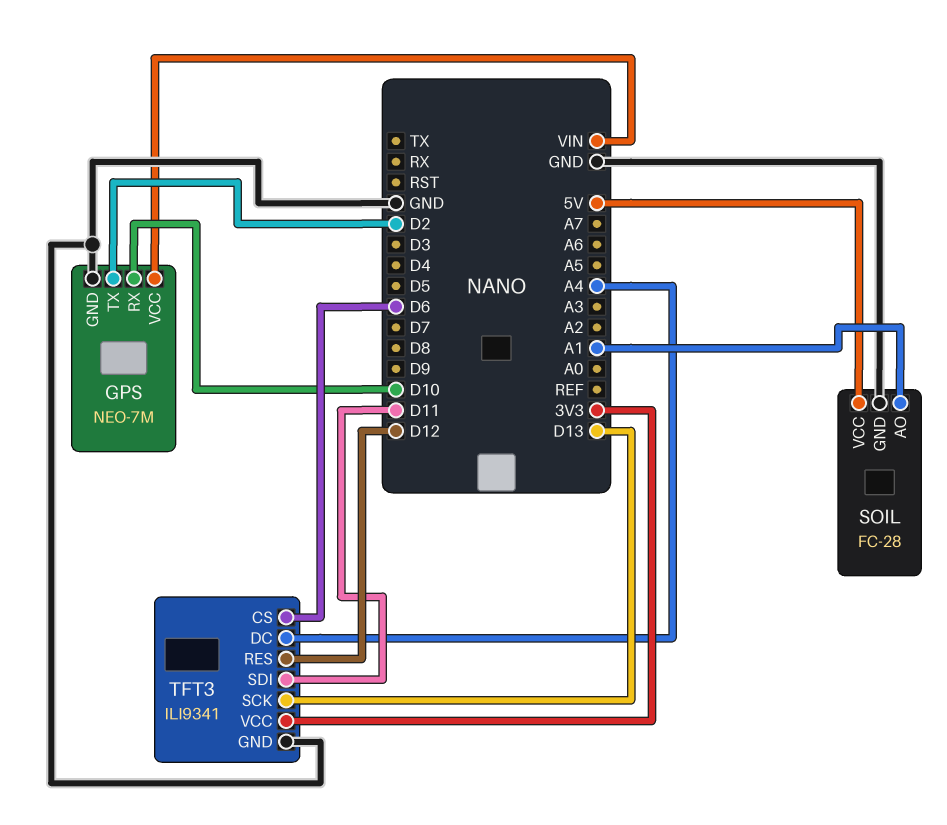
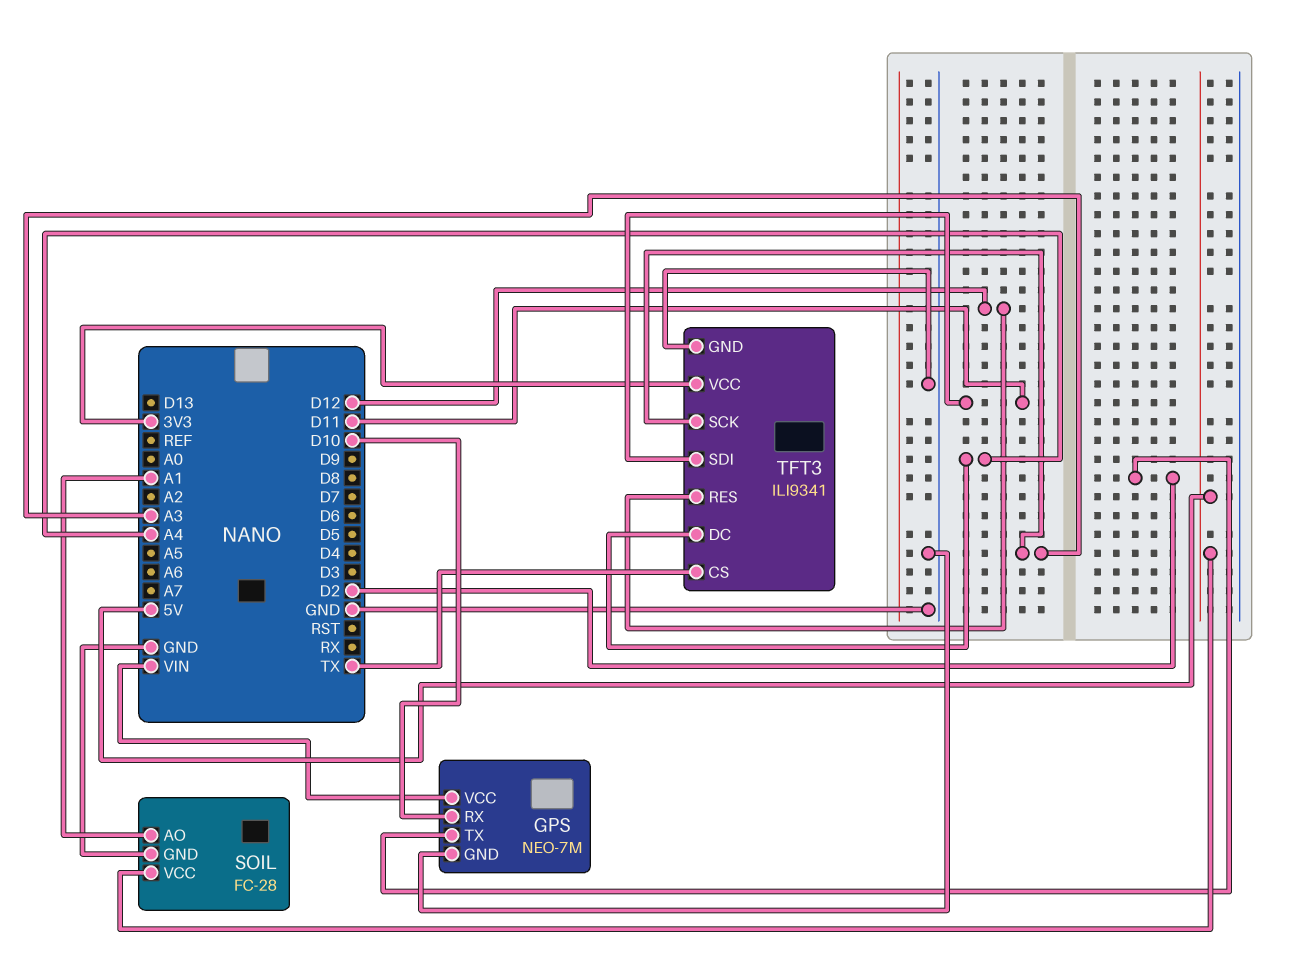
TFT3 pin CS: D6 -> TX
TFT3 pin SCK: D13 -> A3

